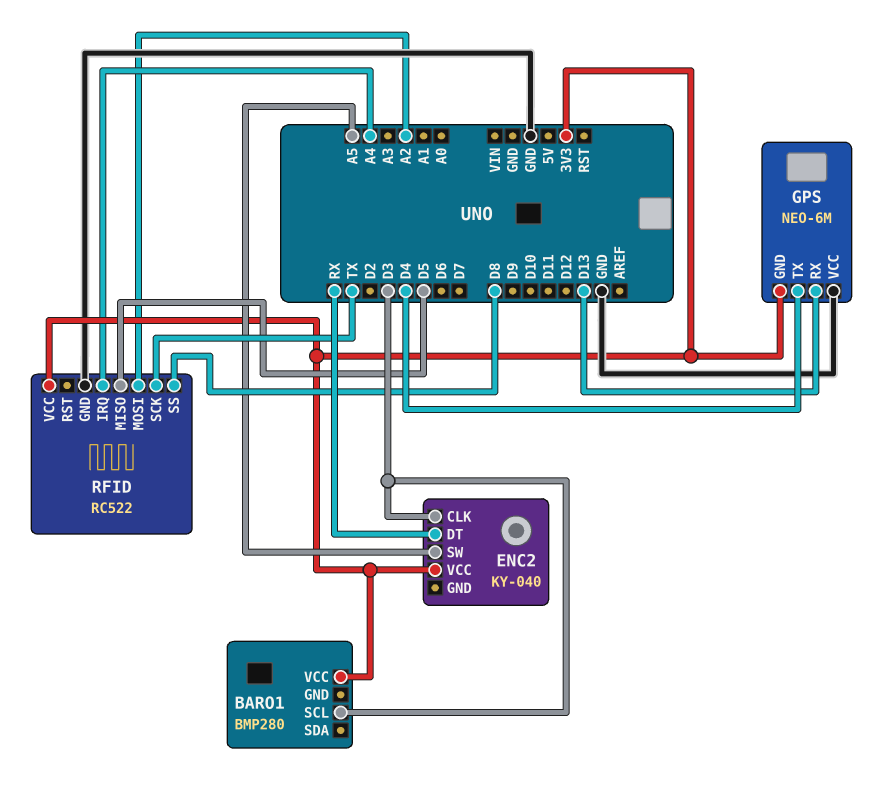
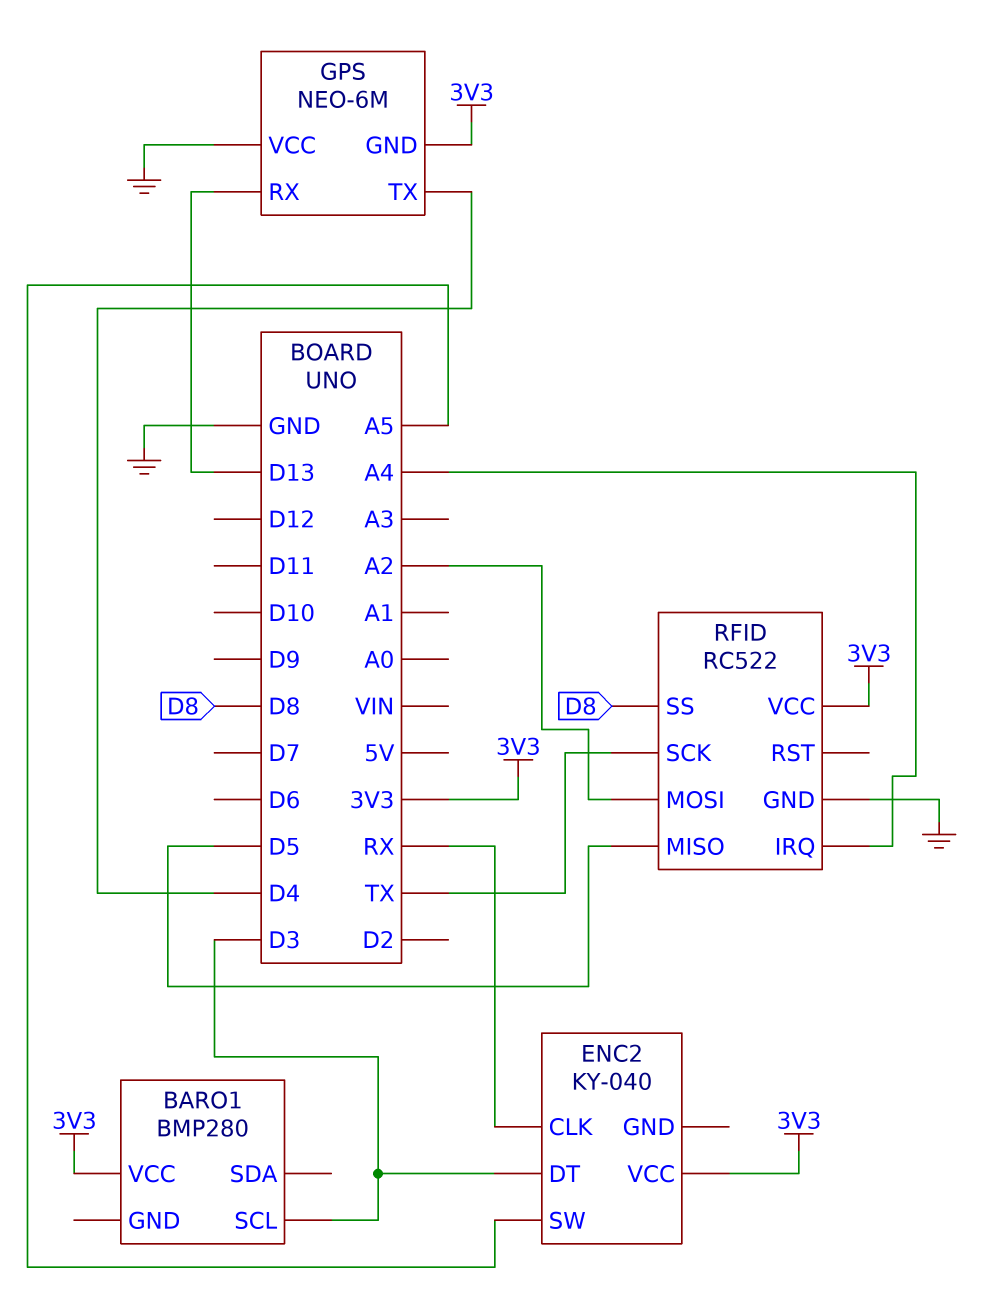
ENC2 pin CLK: D3 -> RX
ENC2 pin DT: RX -> D3

